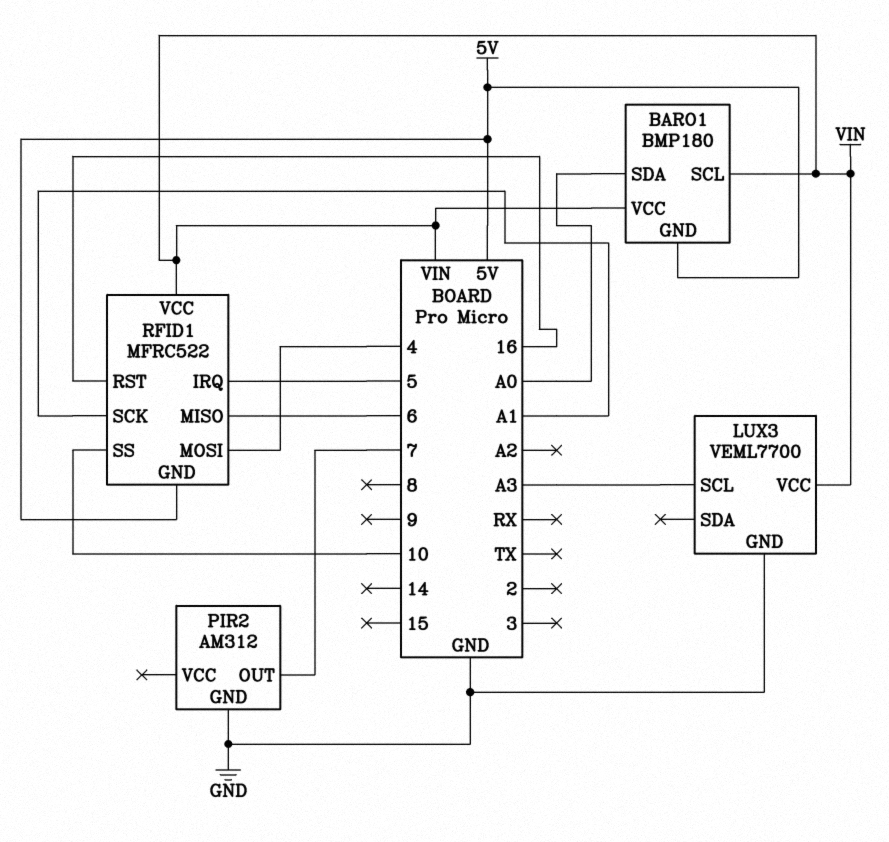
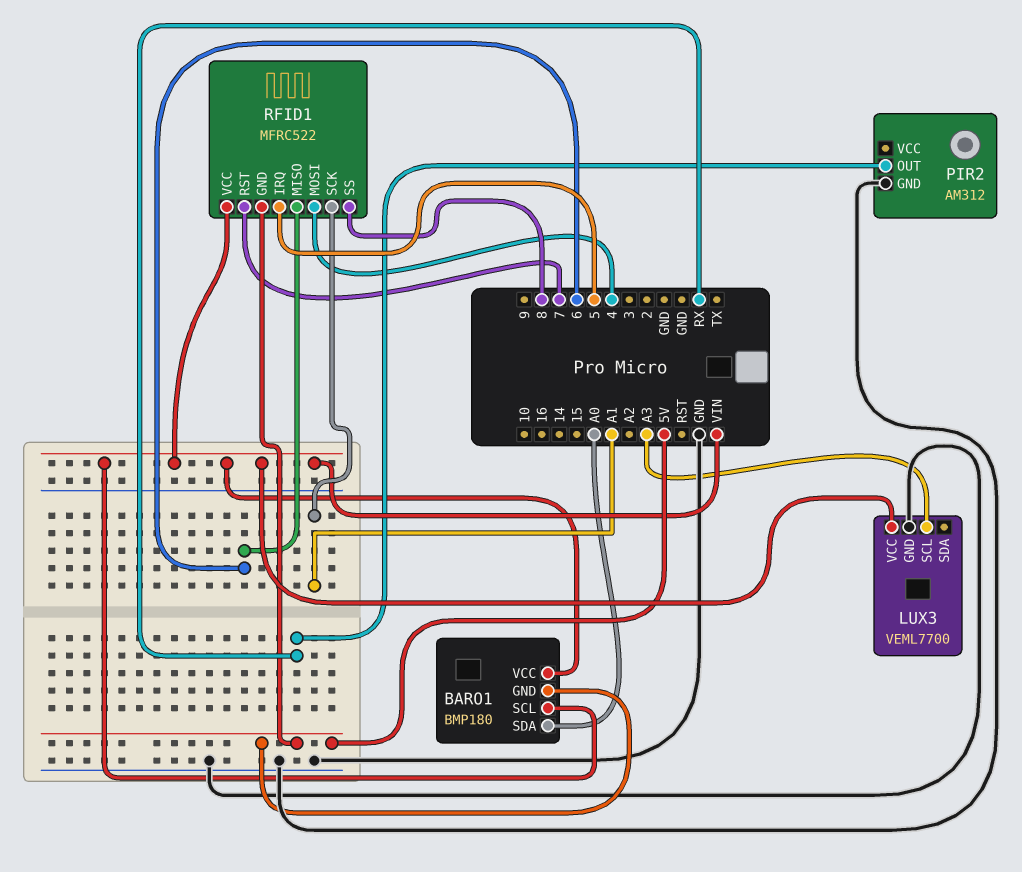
PIR2 pin OUT: 7 -> RX
RFID1 pin RST: 16 -> 7
RFID1 pin SS: 10 -> 8

